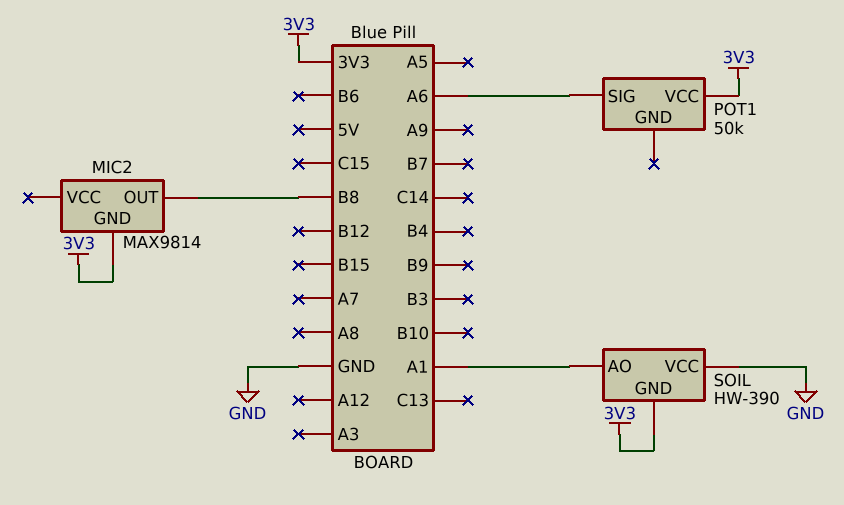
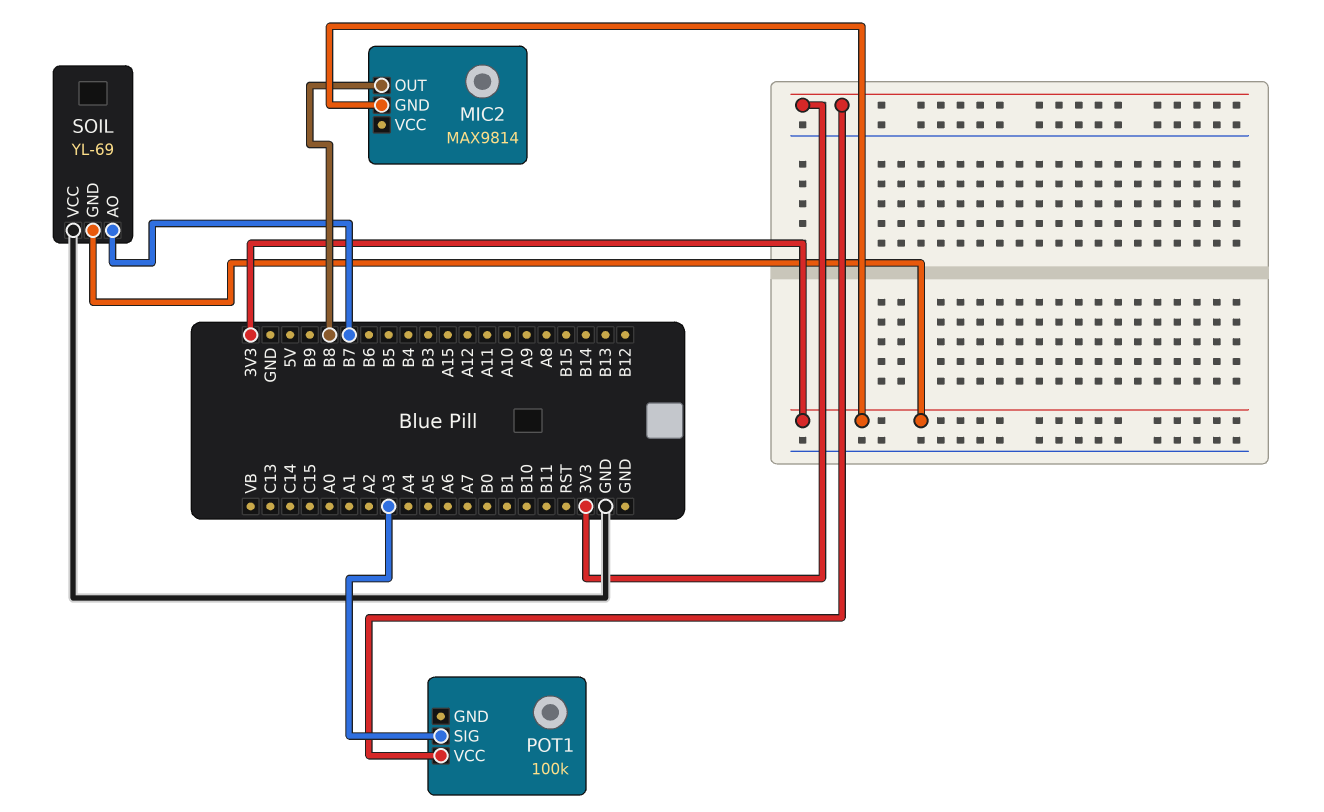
POT1: 50k -> 100k
POT1 pin SIG: A6 -> A3
SOIL: HW-390 -> YL-69
SOIL pin AO: A1 -> B7

